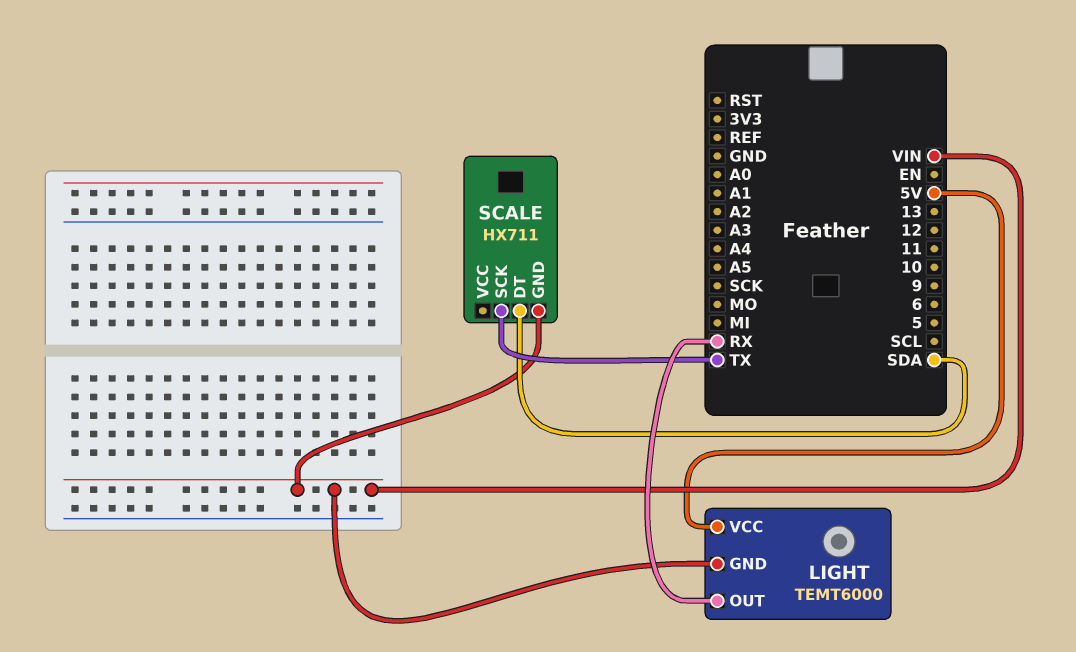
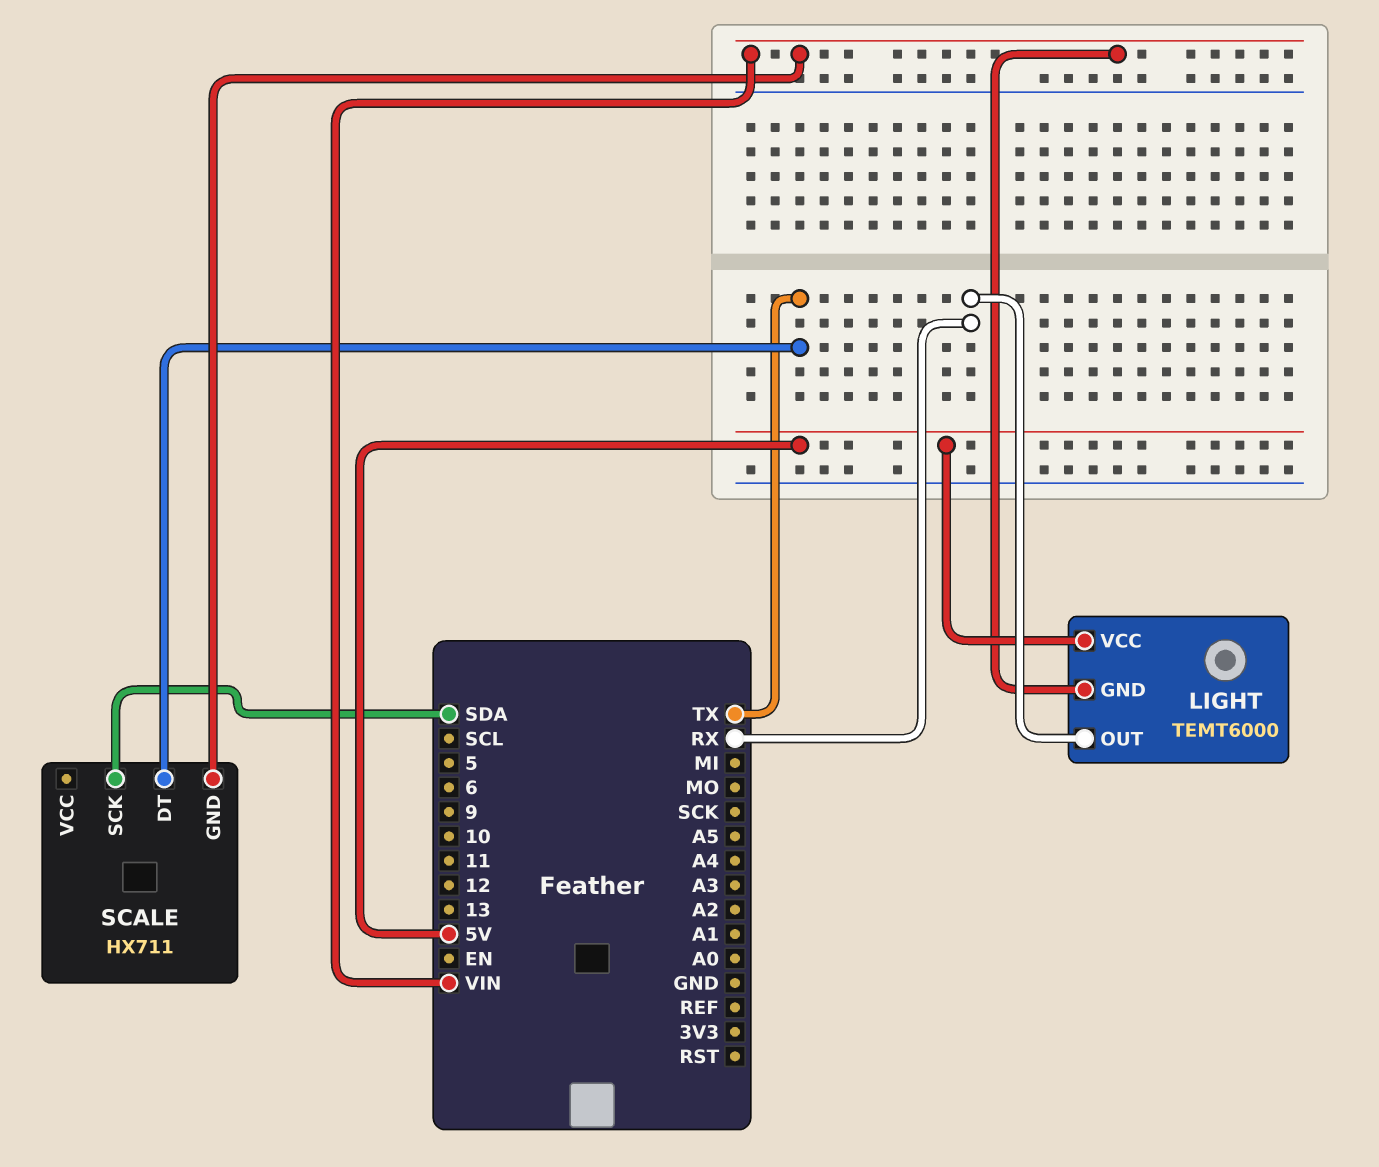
SCALE pin DT: SDA -> TX
SCALE pin SCK: TX -> SDA

